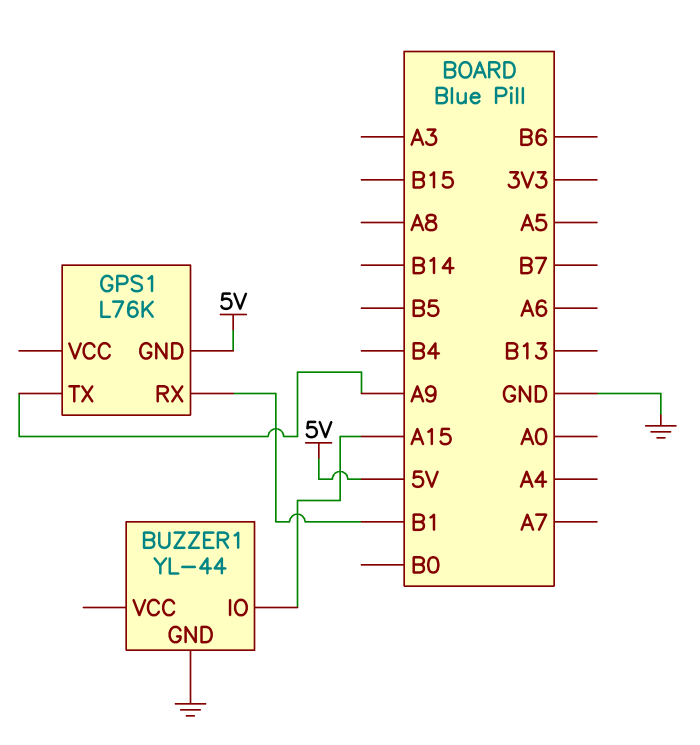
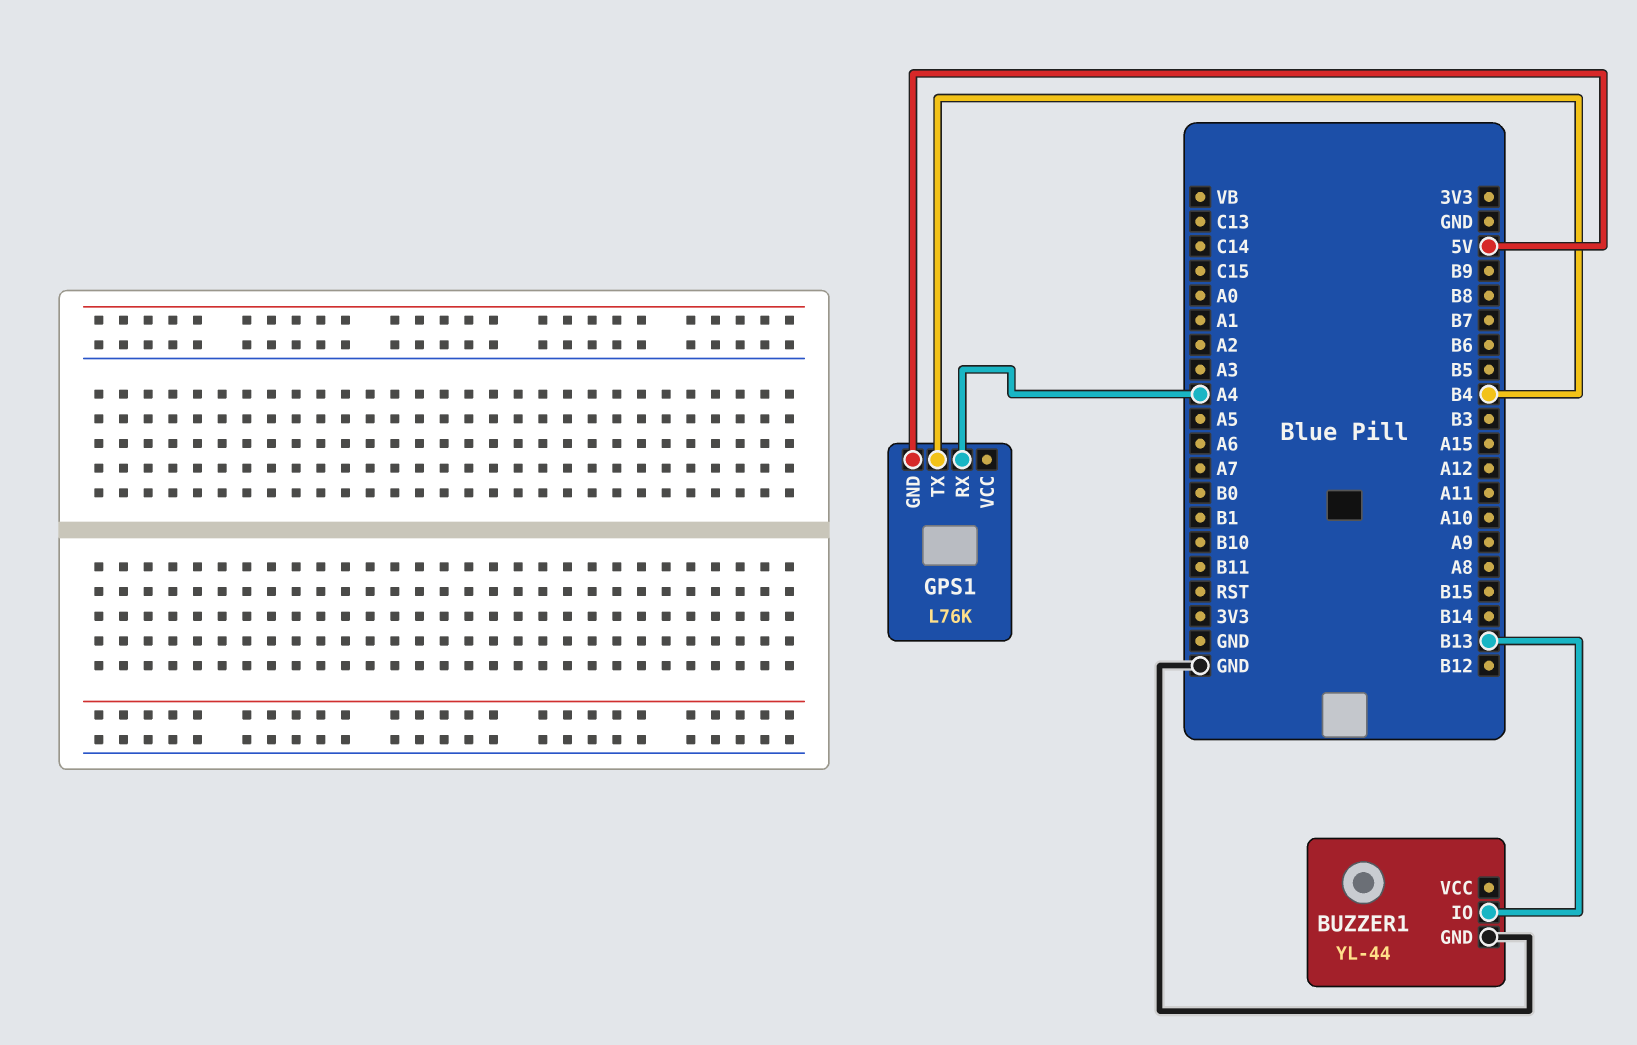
BUZZER1 pin IO: A15 -> B13
GPS1 pin RX: B1 -> A4
GPS1 pin TX: A9 -> B4

